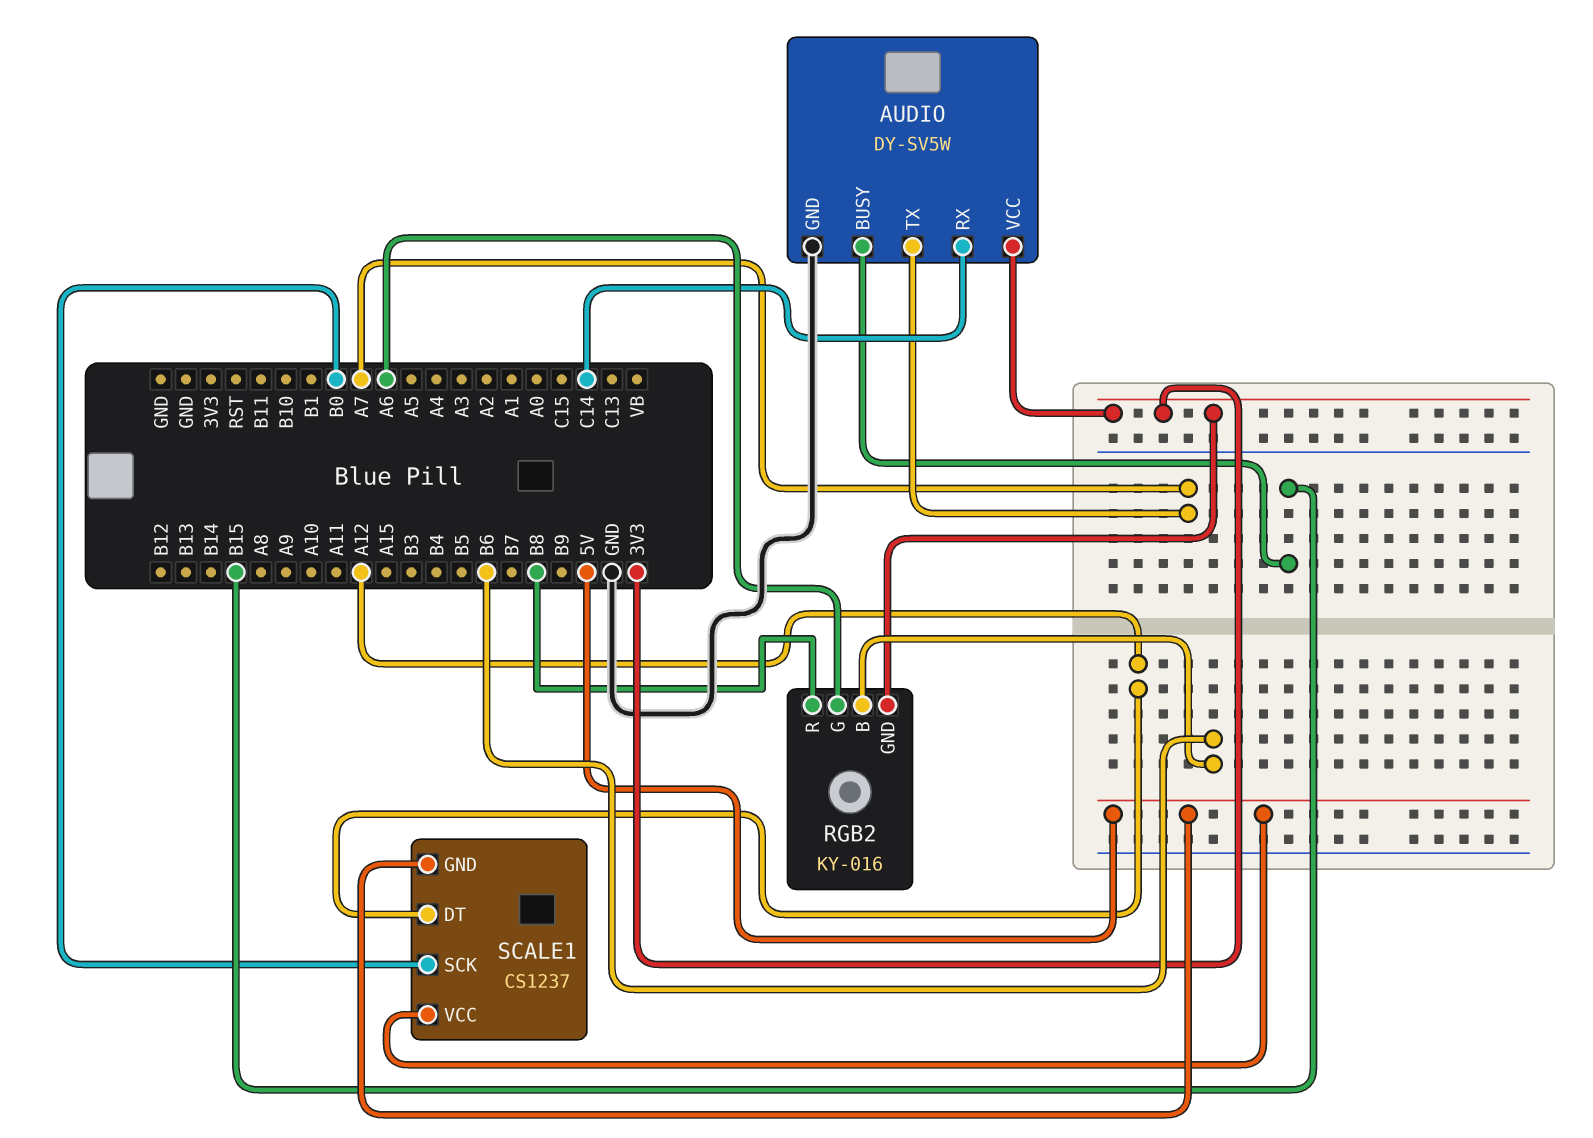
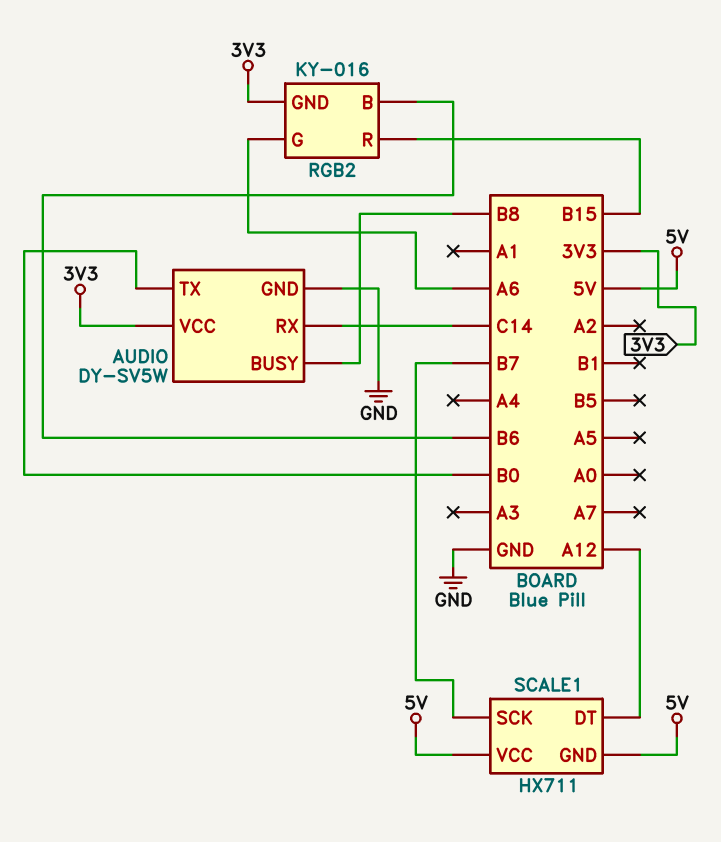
AUDIO pin BUSY: B15 -> B8
AUDIO pin TX: A7 -> B0
RGB2 pin R: B8 -> B15
SCALE1: CS1237 -> HX711
SCALE1 pin SCK: B0 -> B7

